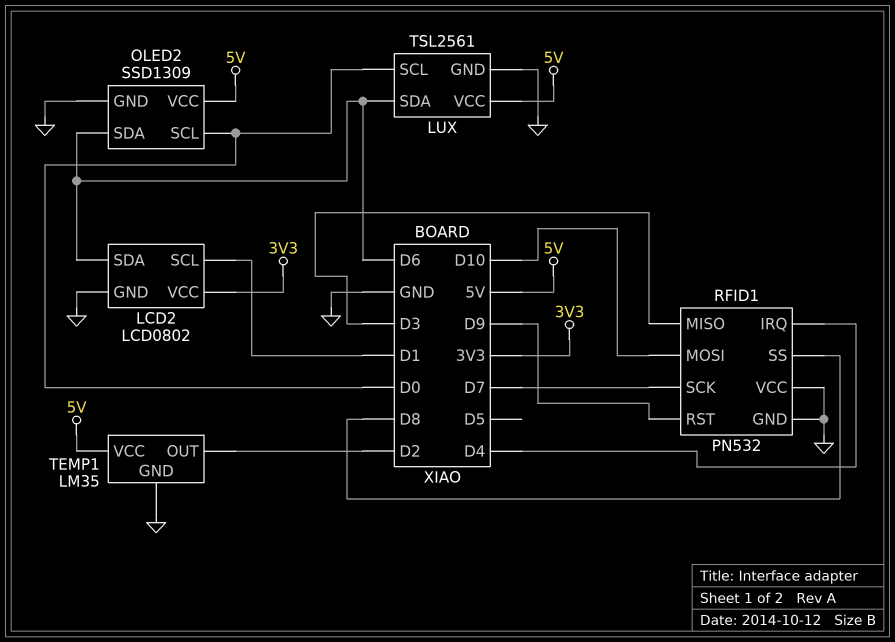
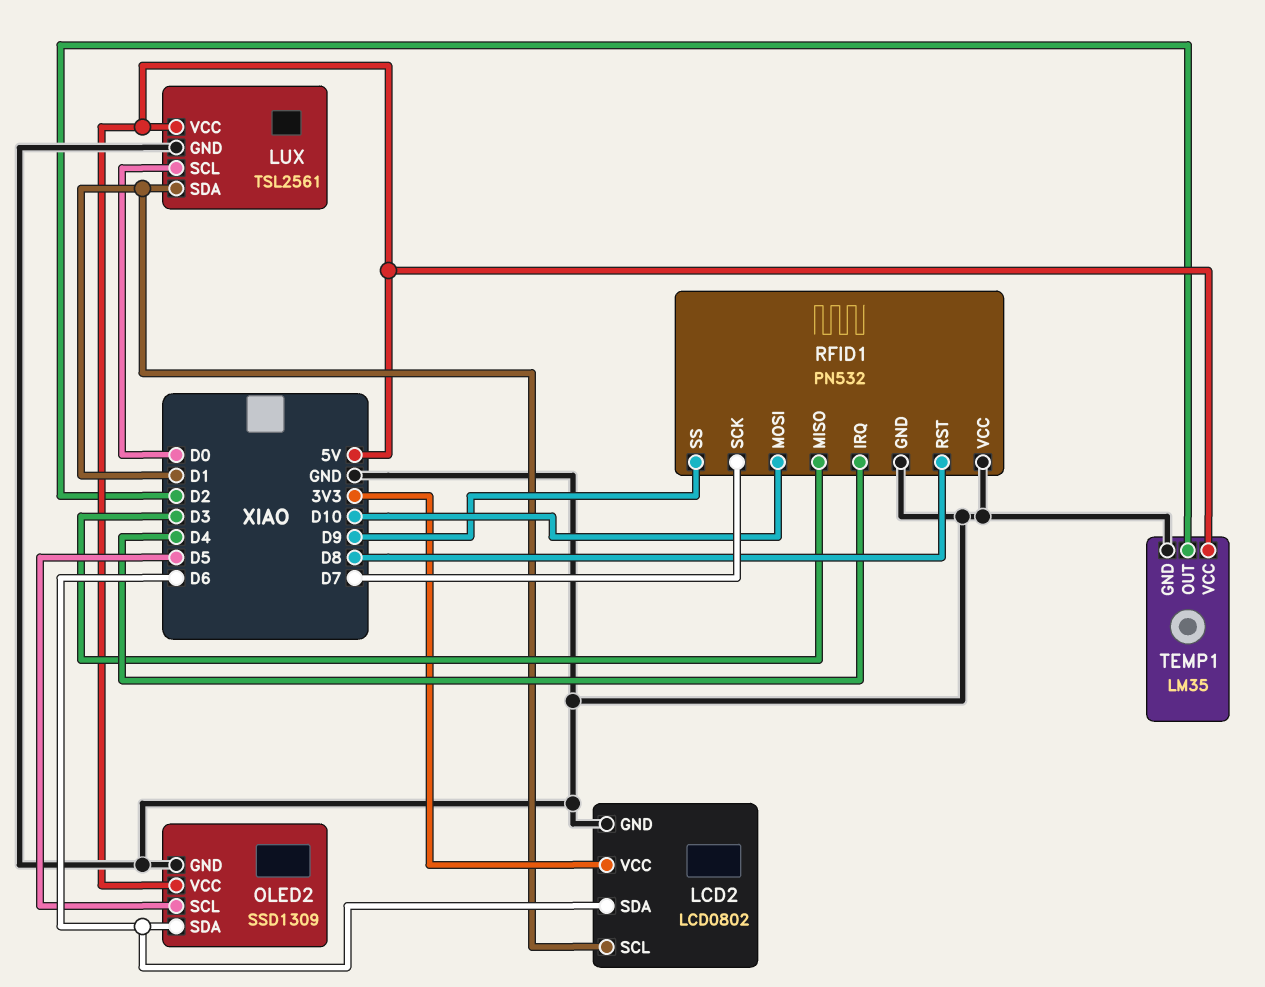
LUX pin SDA: D6 -> D1
OLED2 pin SCL: D0 -> D5
RFID1 pin RST: D9 -> D8
RFID1 pin SS: D8 -> D9

